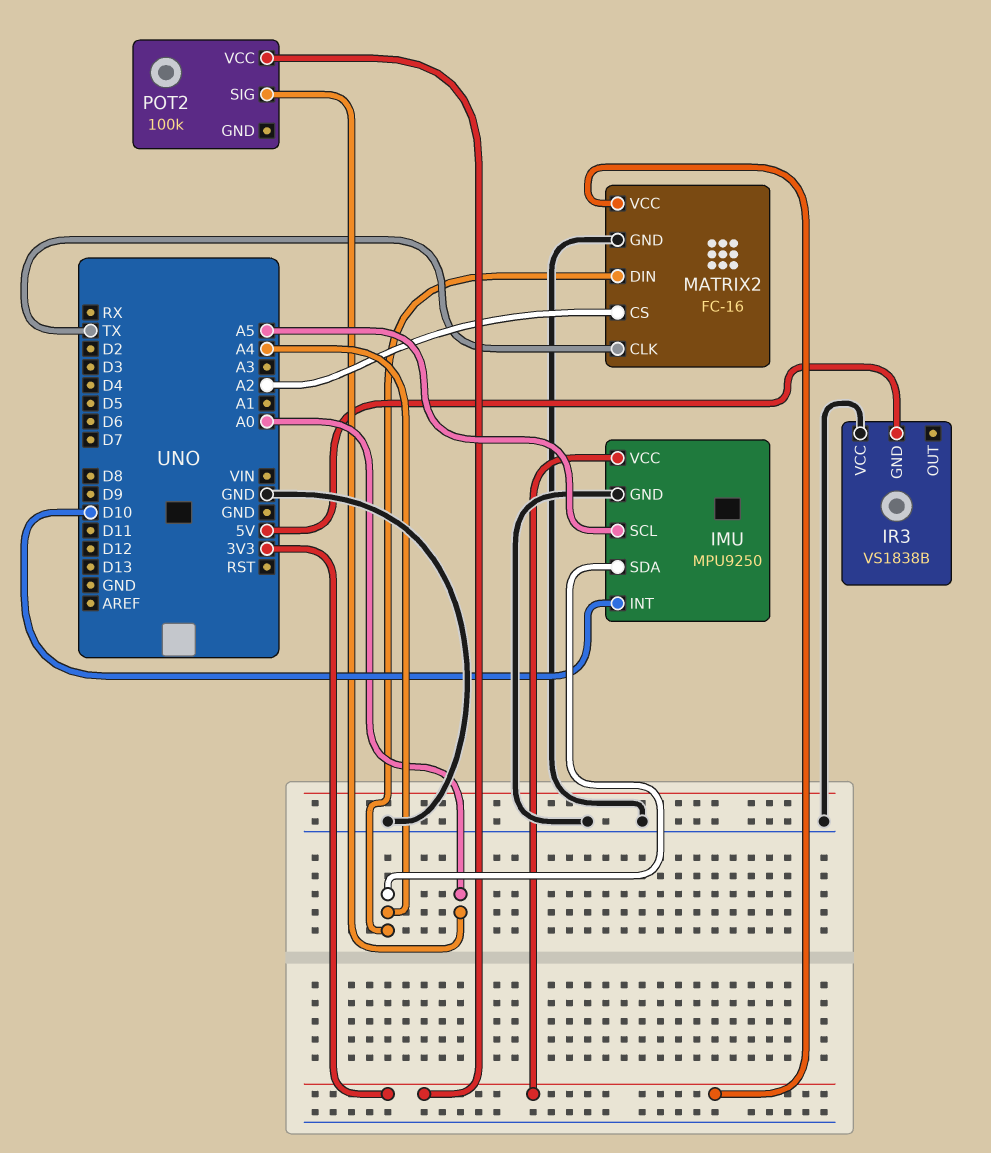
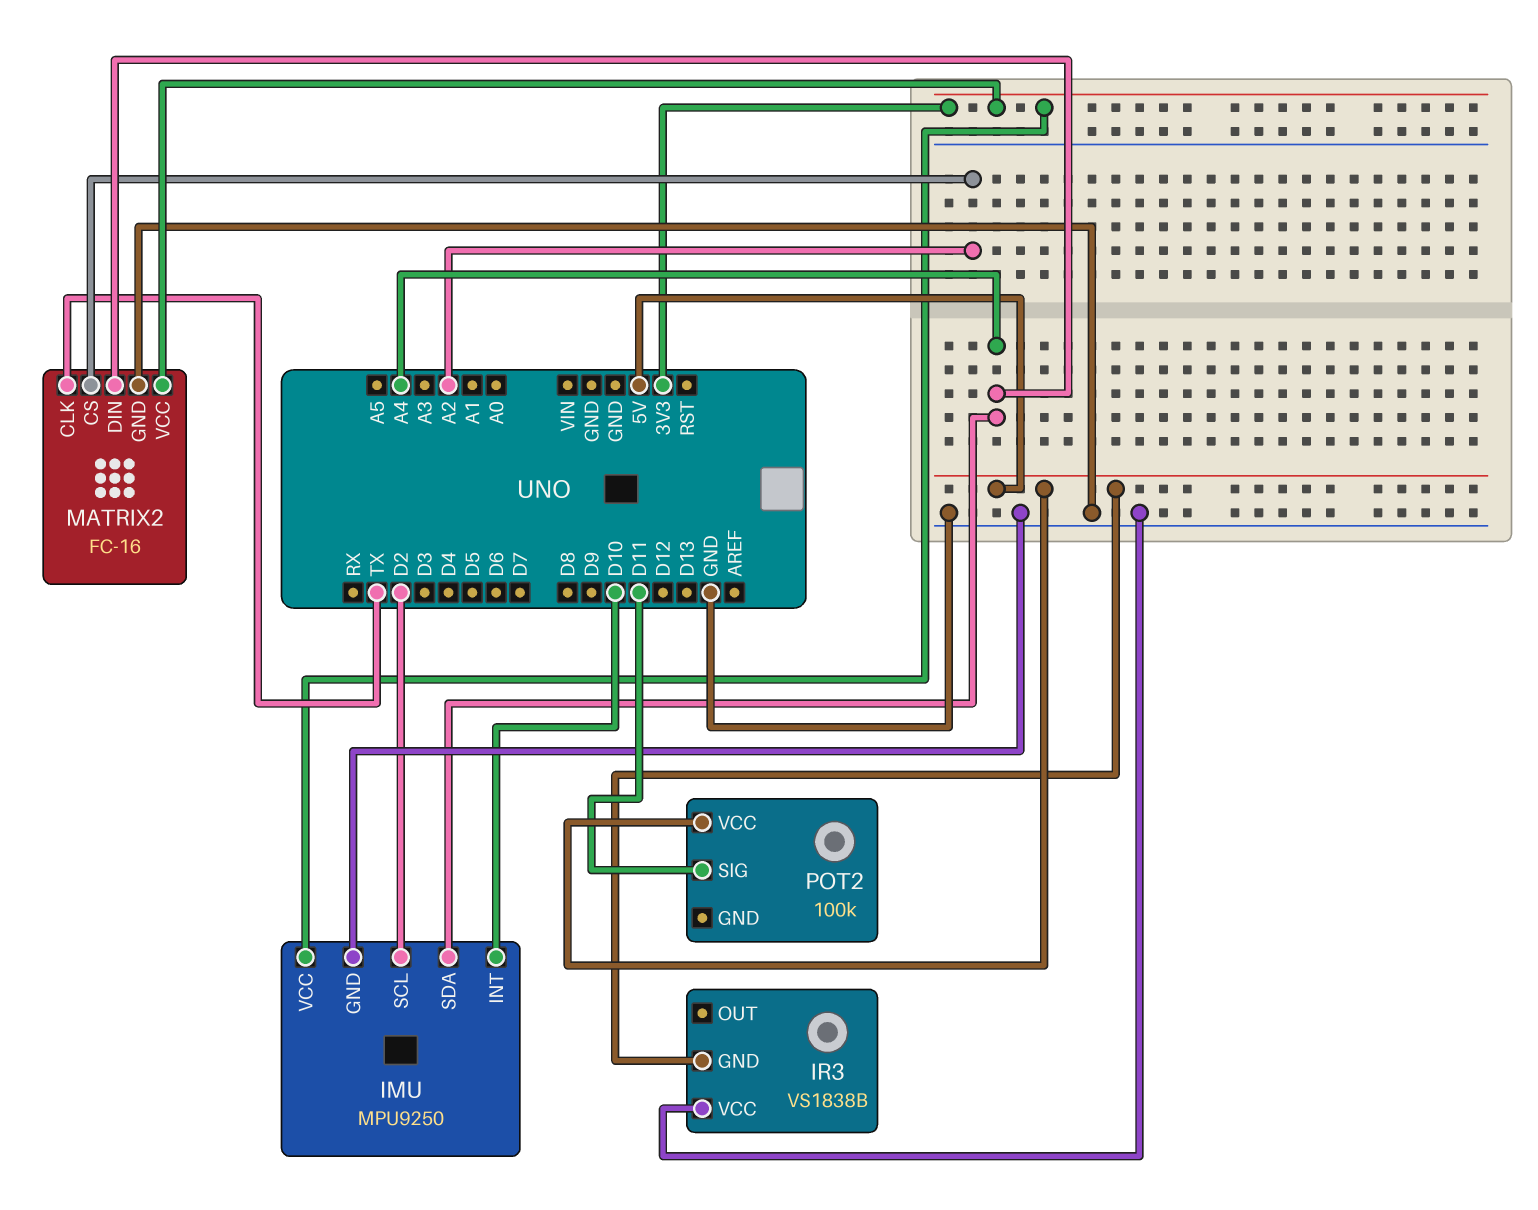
IMU pin SCL: A5 -> D2
POT2 pin SIG: A0 -> D11
POT2 pin VCC: 3V3 -> 5V

